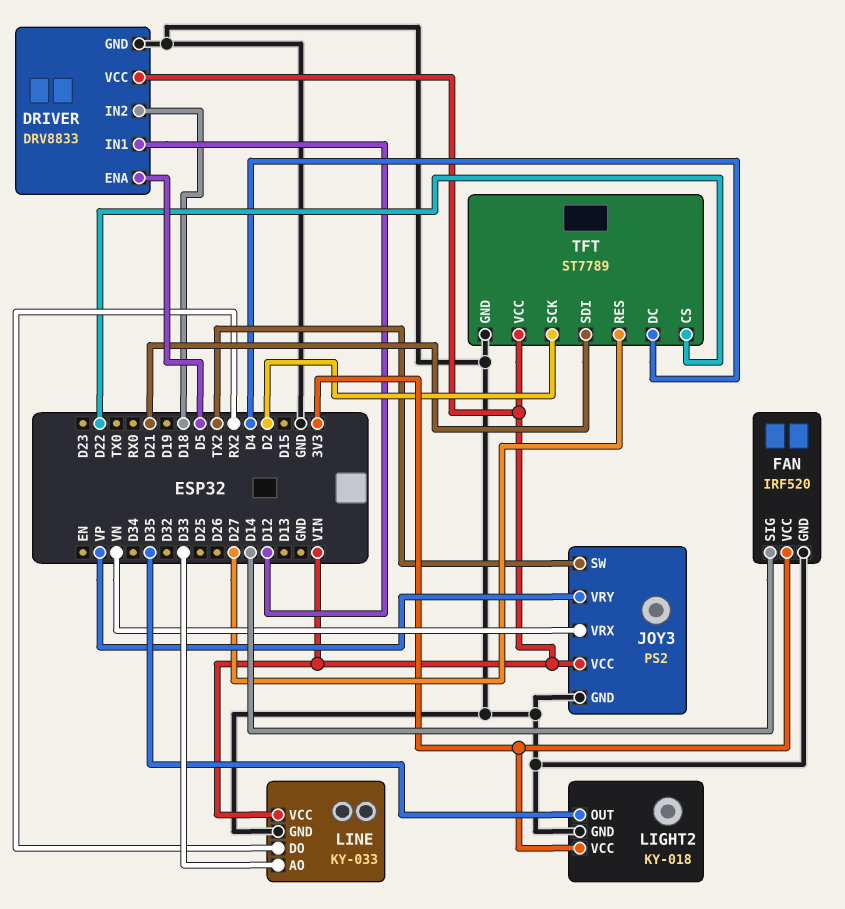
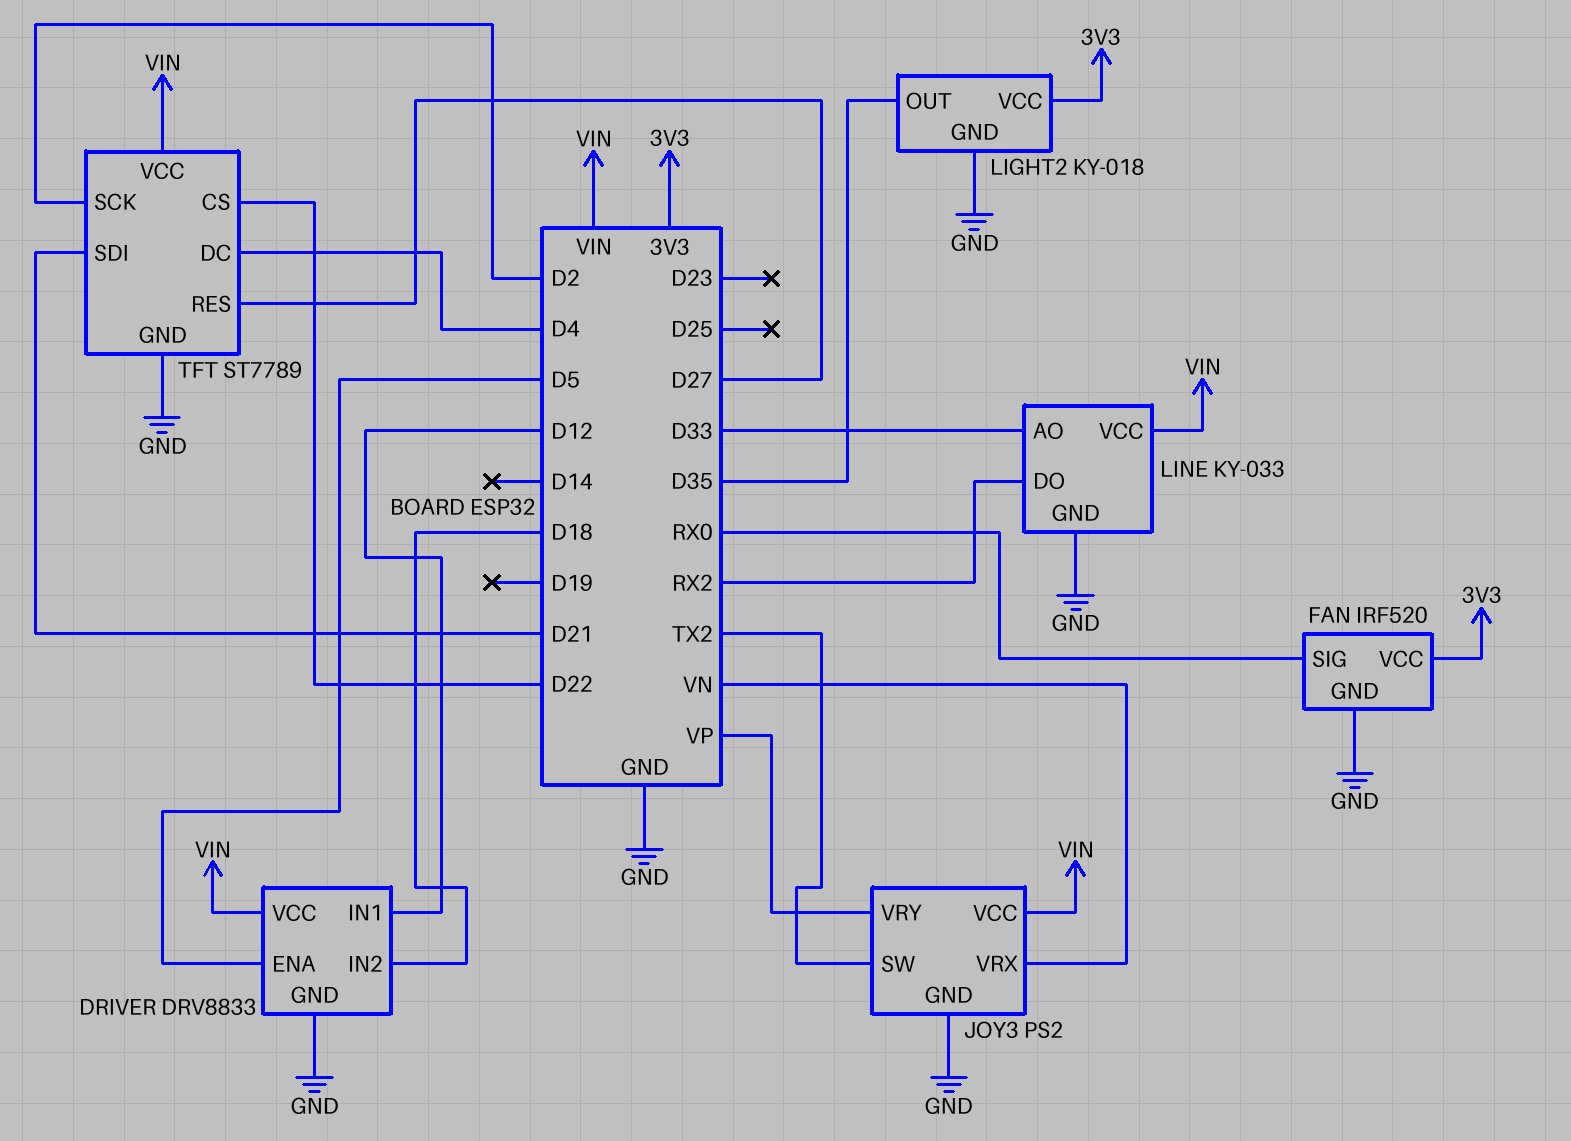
FAN pin SIG: D14 -> RX0

